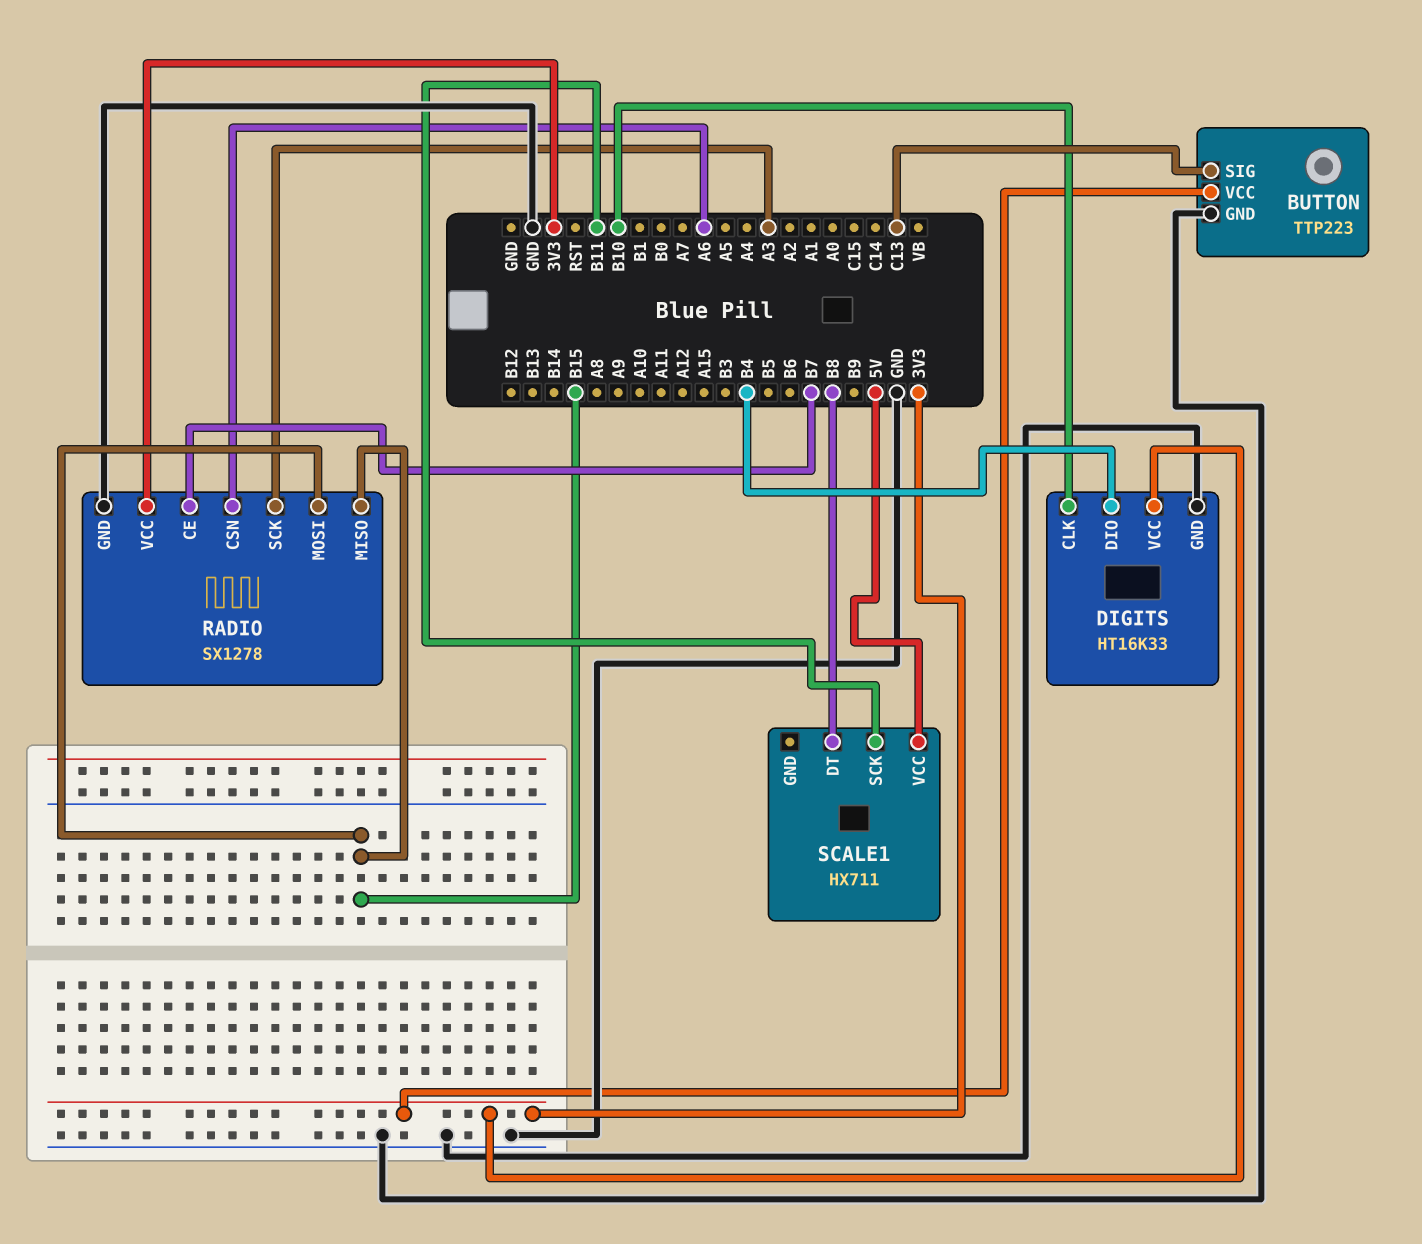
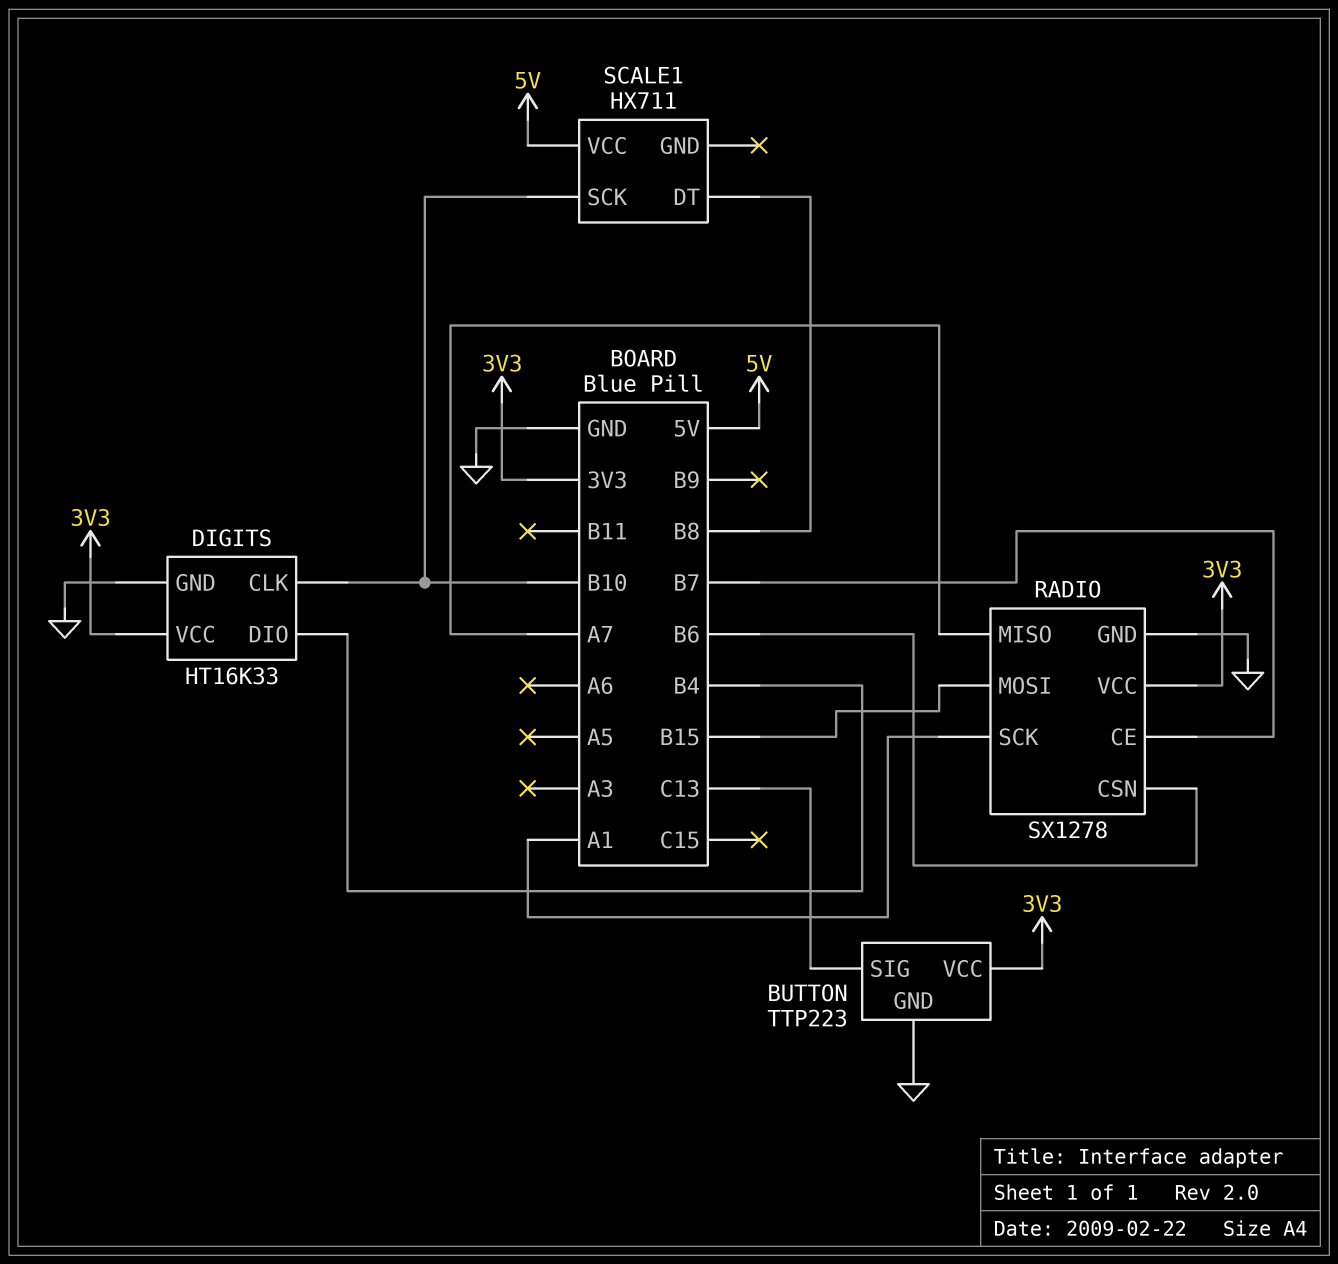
RADIO pin CSN: A6 -> B6
RADIO pin MISO: B15 -> A7
RADIO pin SCK: A3 -> A1
SCALE1 pin SCK: B11 -> B10

